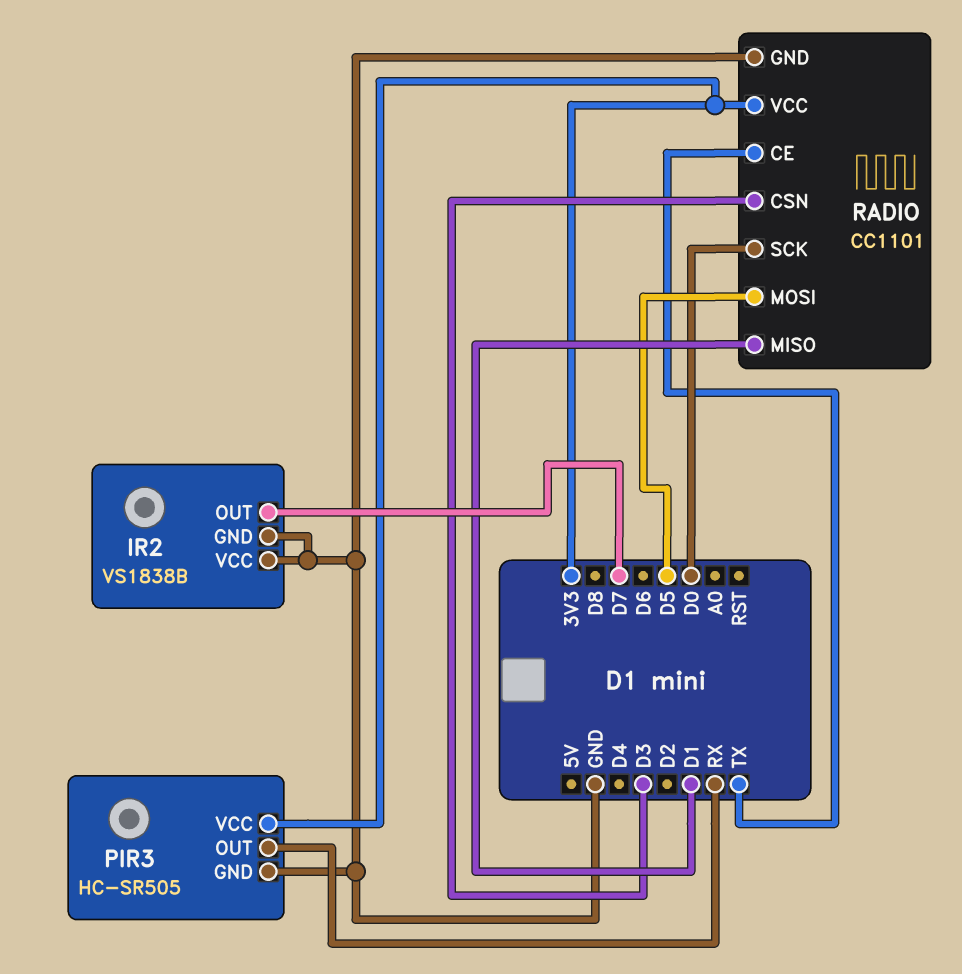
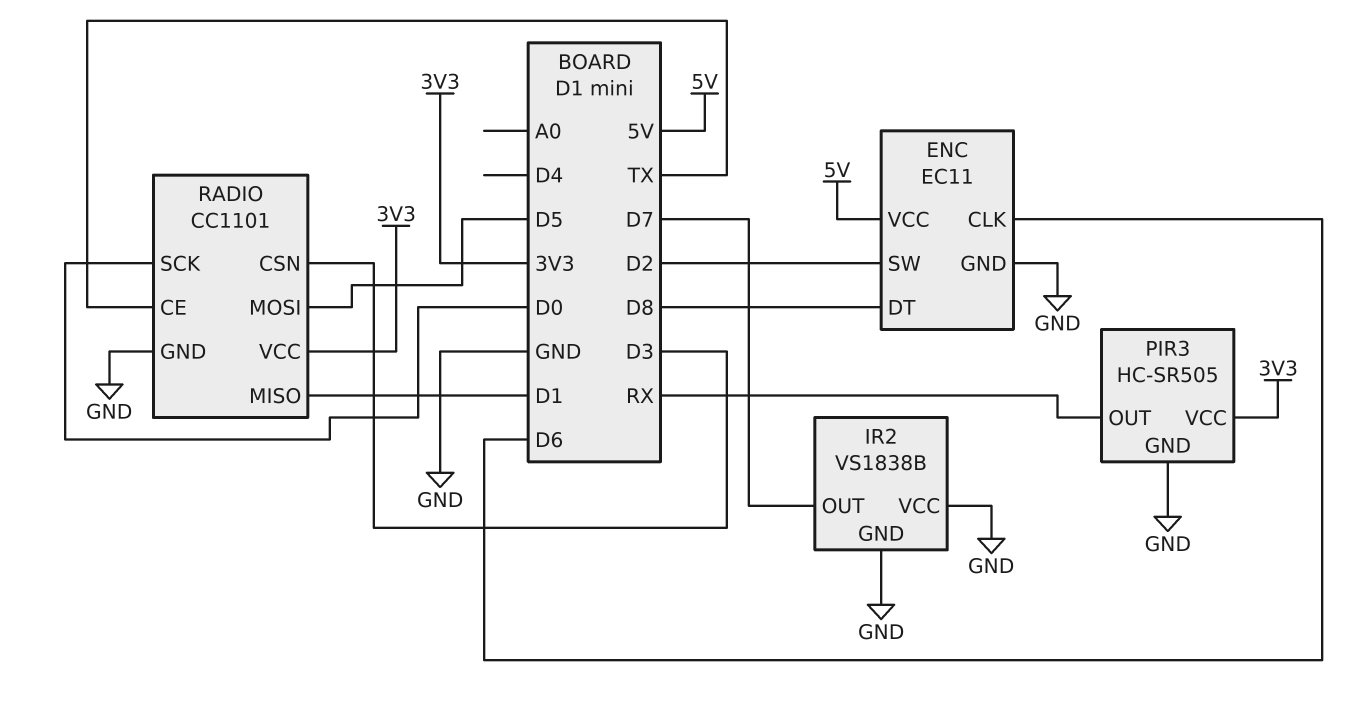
ENC: none -> EC11
ENC pin CLK: none -> D6
ENC pin DT: none -> D8
ENC pin GND: none -> GND
ENC pin SW: none -> D2
ENC pin VCC: none -> 5V

